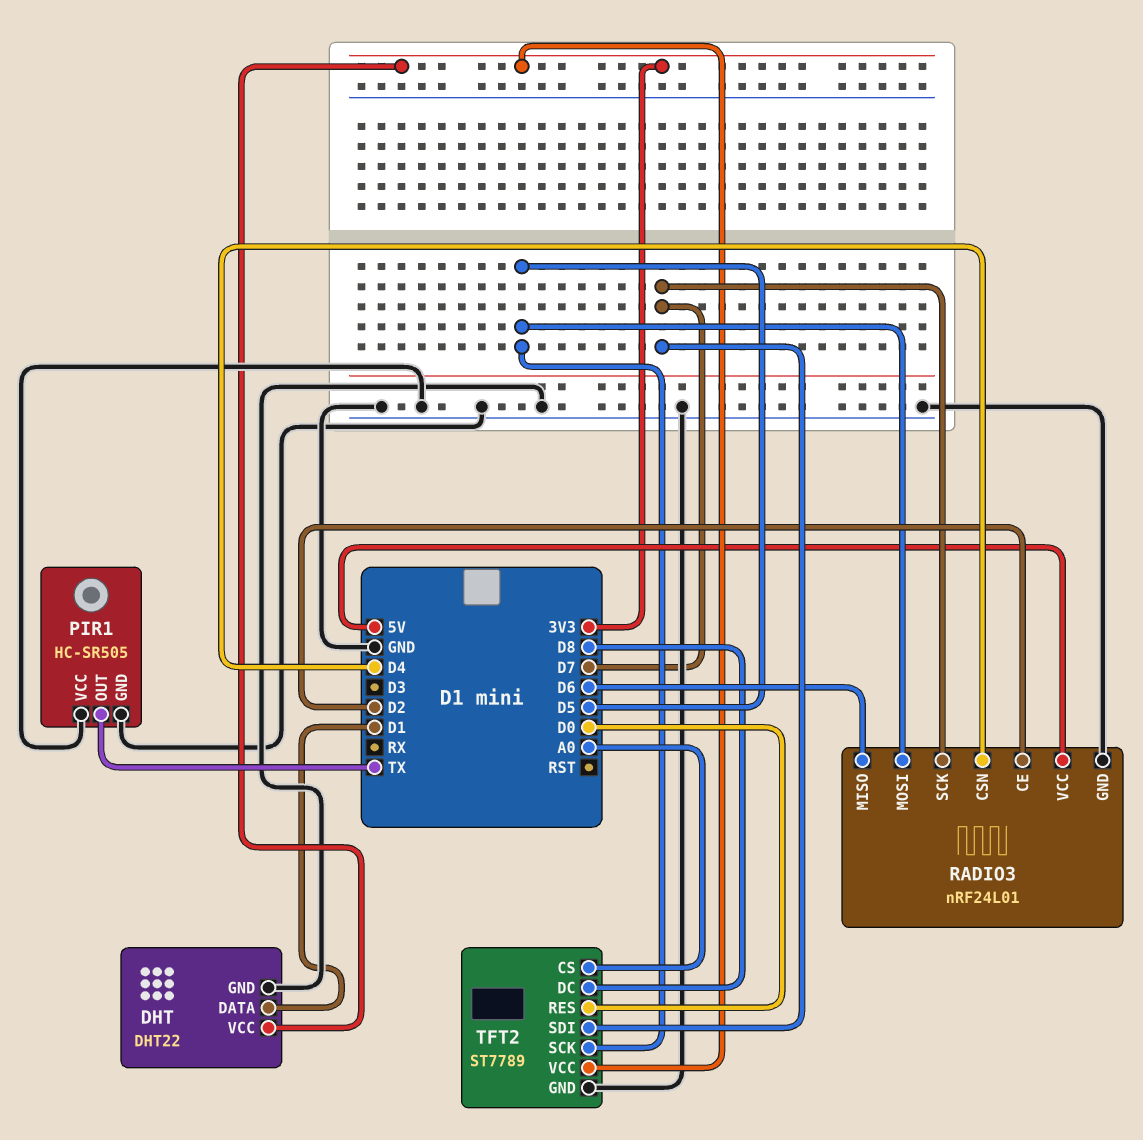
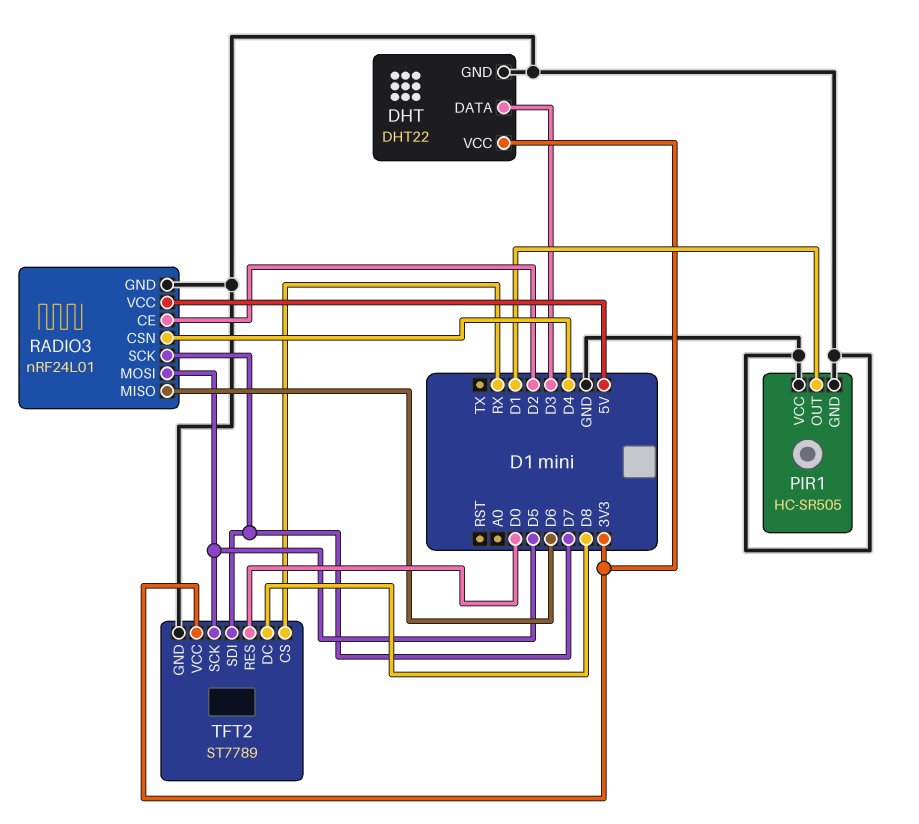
DHT pin DATA: D1 -> D3
PIR1 pin OUT: TX -> D1
TFT2 pin CS: A0 -> RX

